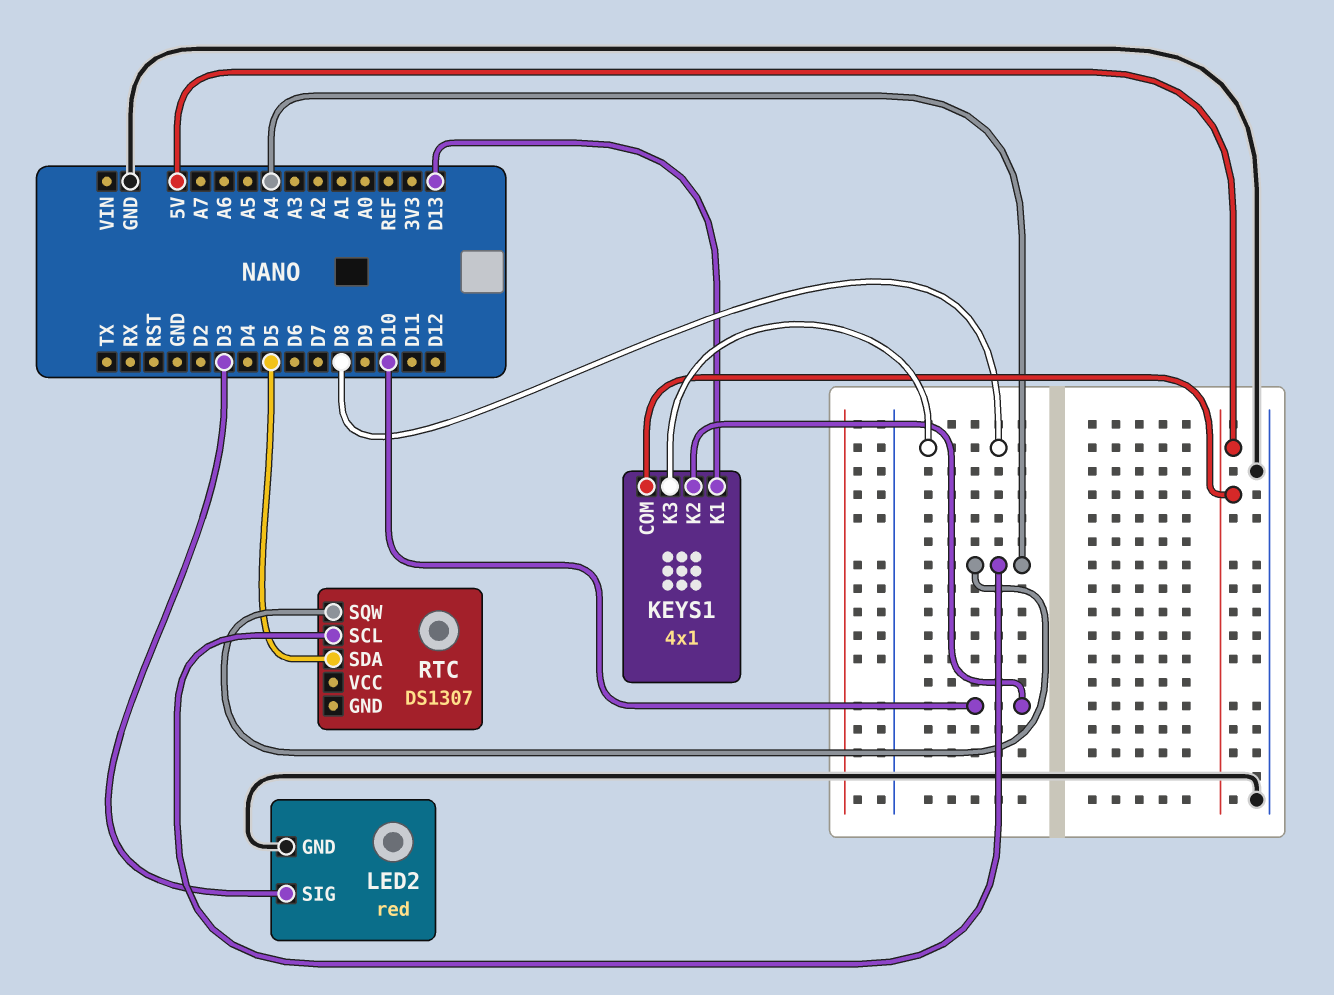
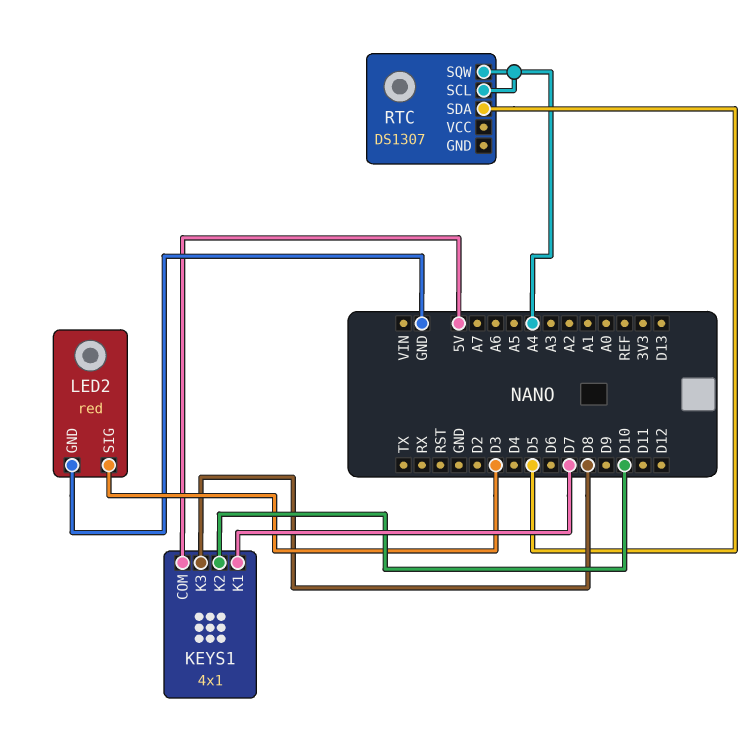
KEYS1 pin K1: D13 -> D7

